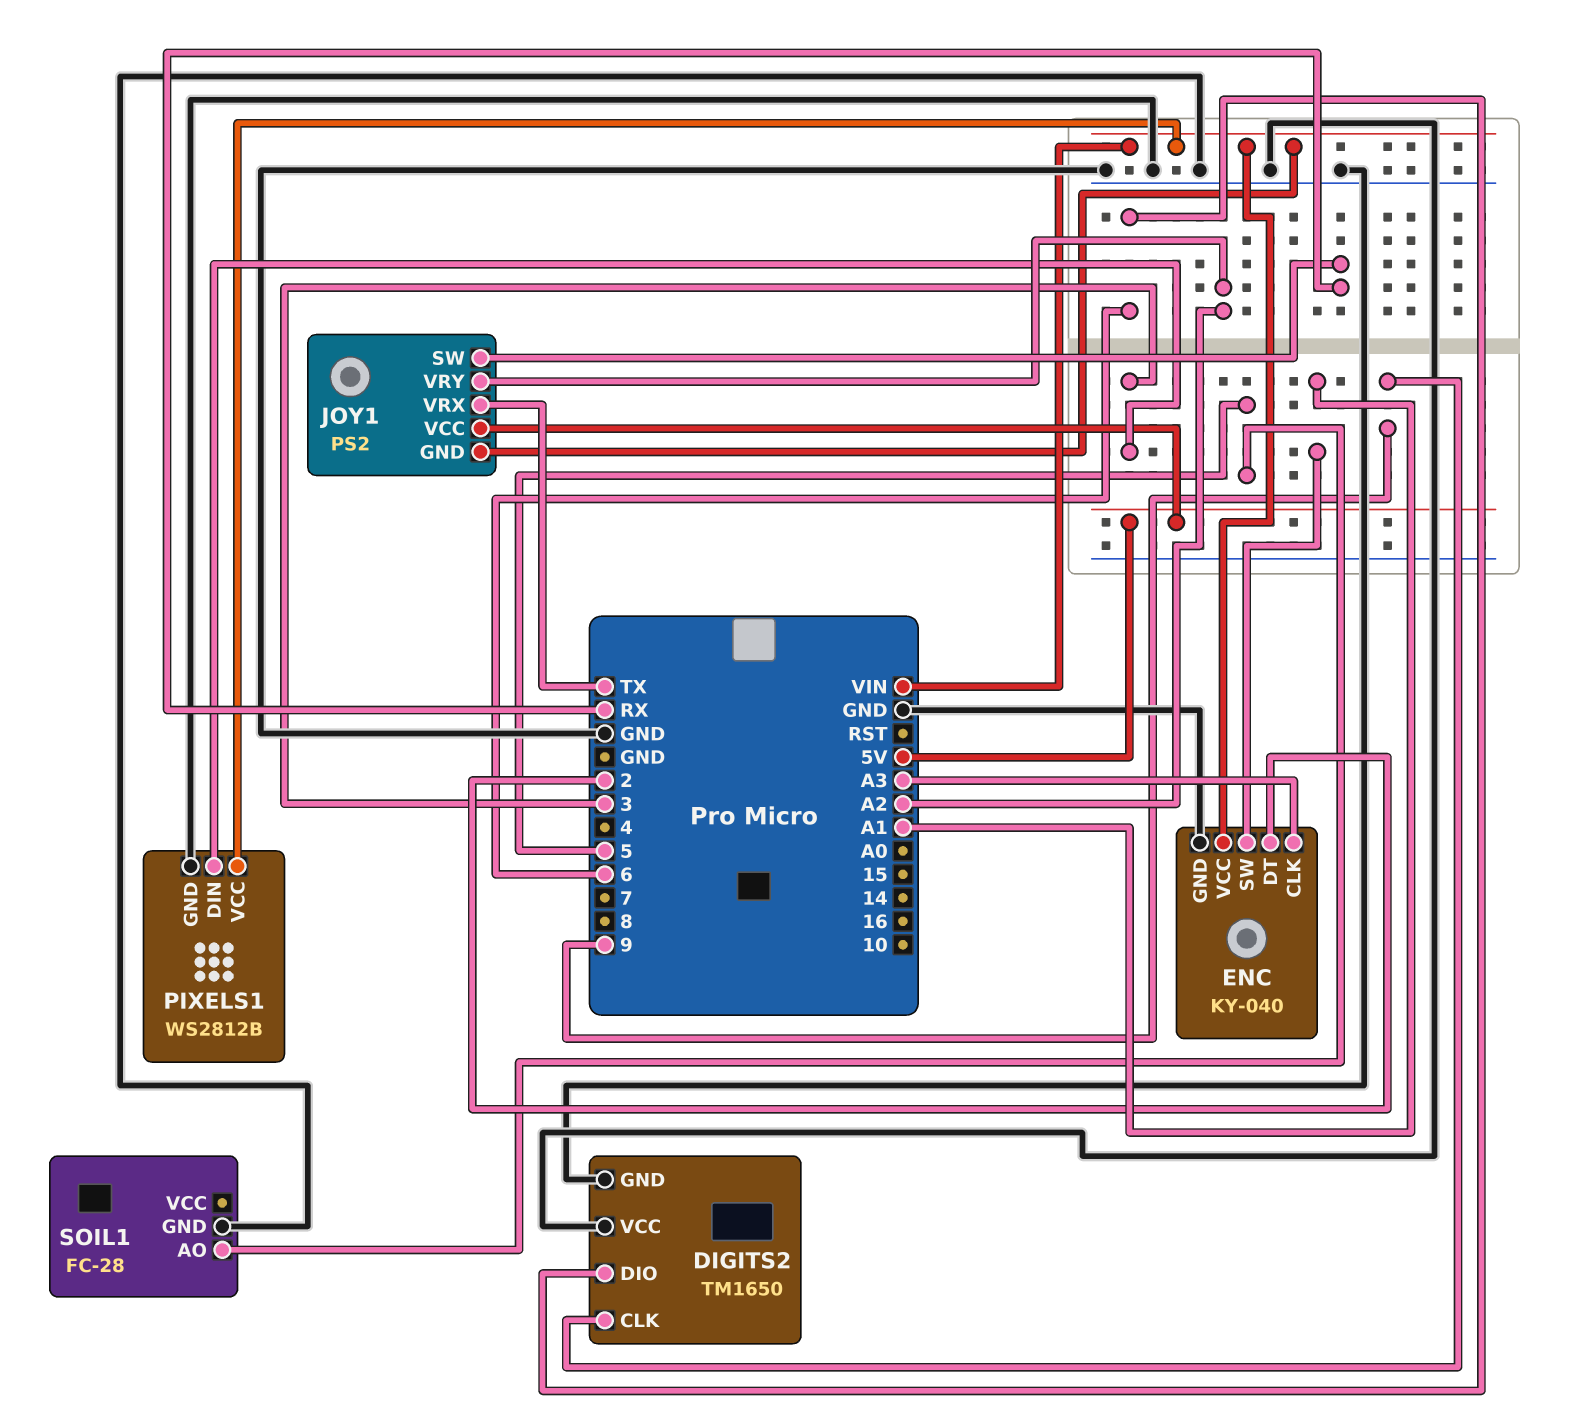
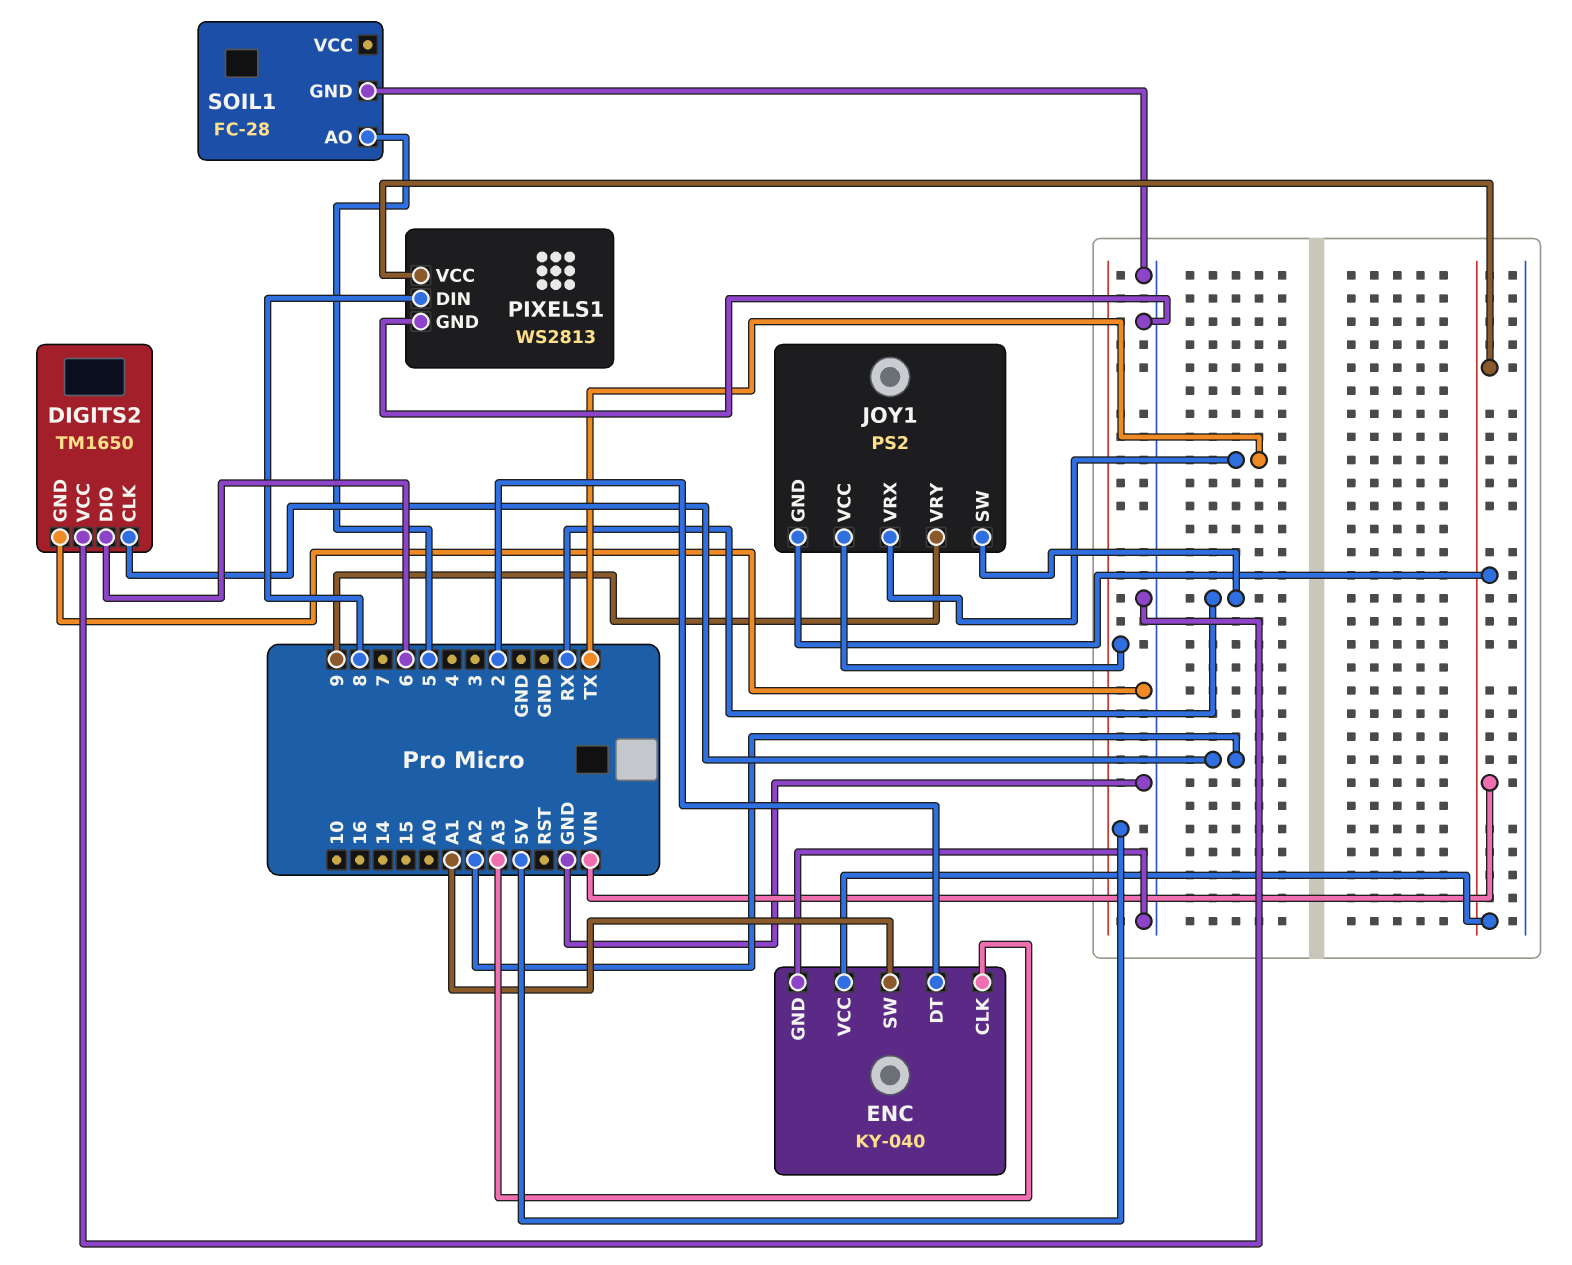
DIGITS2 pin CLK: 9 -> A2
JOY1 pin VRY: A2 -> 9
PIXELS1: WS2812B -> WS2813
PIXELS1 pin DIN: 3 -> 8

